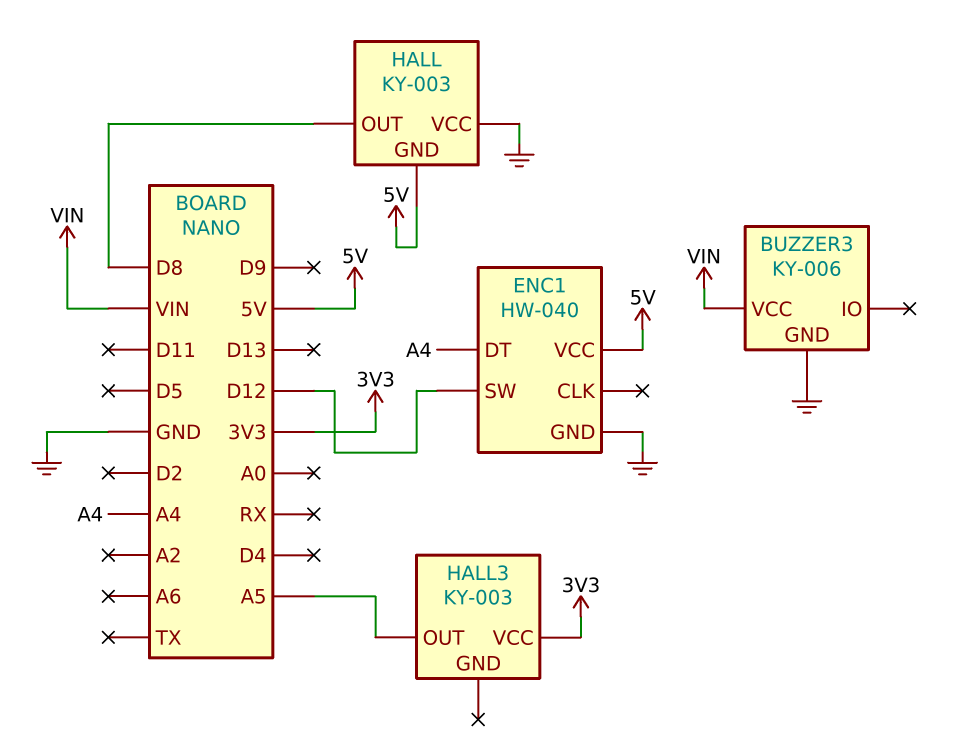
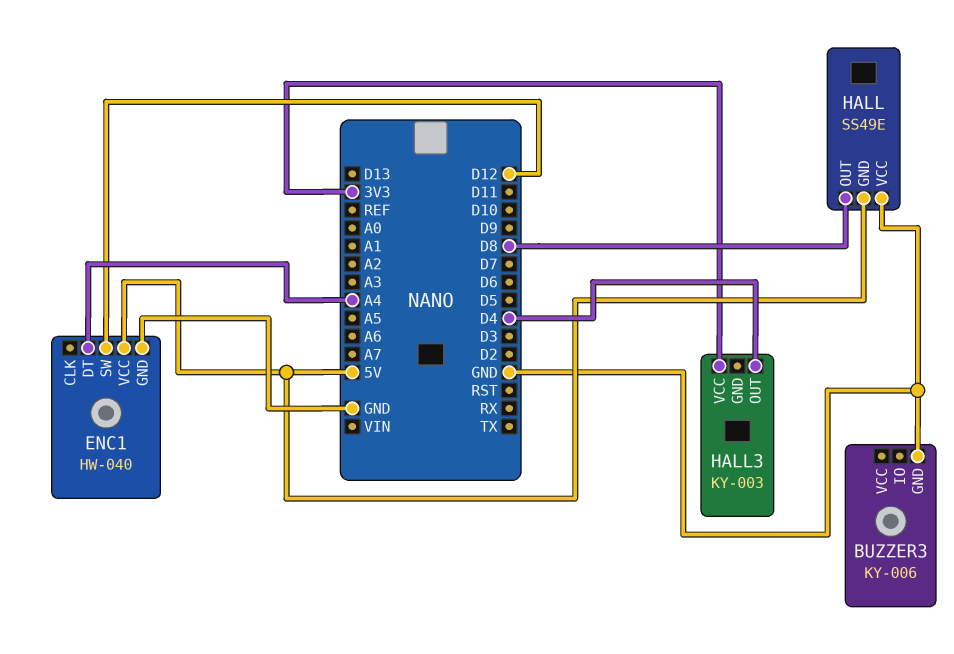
BUZZER3 pin VCC: VIN -> none
HALL: KY-003 -> SS49E
HALL3 pin OUT: A5 -> D4

